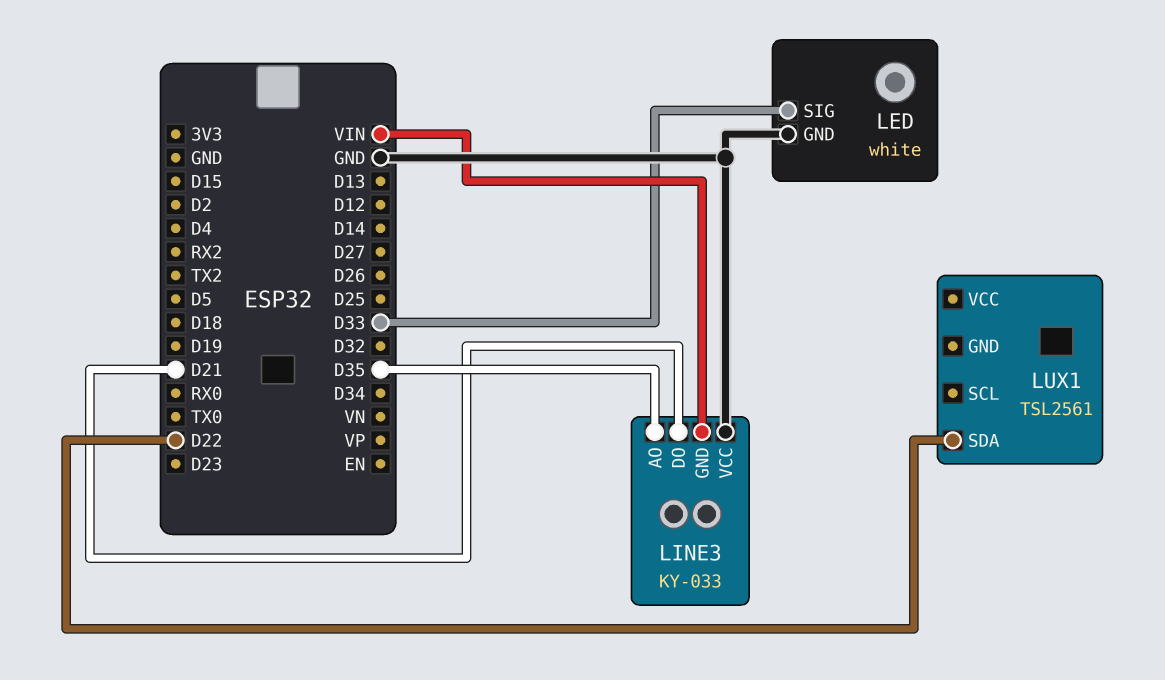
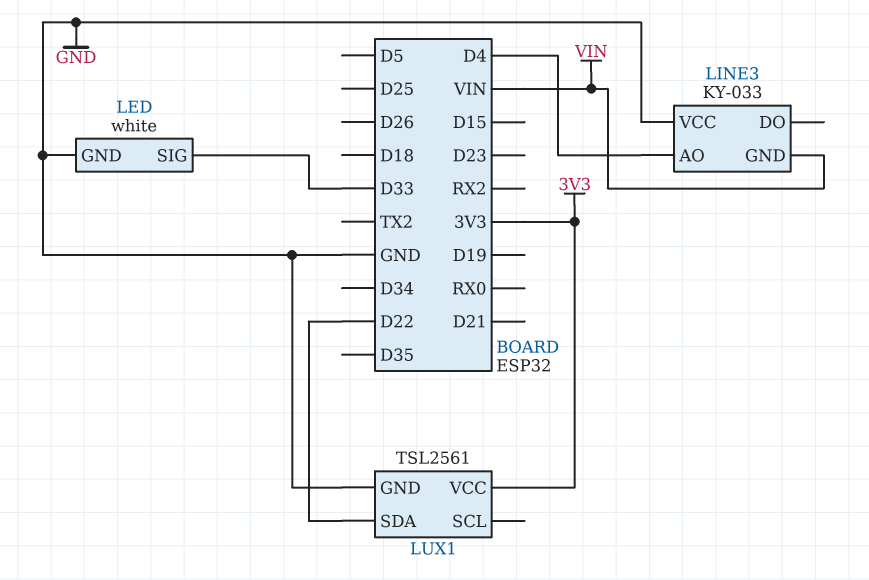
LINE3 pin AO: D35 -> D4
LINE3 pin DO: D21 -> none
LUX1 pin GND: none -> GND
LUX1 pin VCC: none -> 3V3

